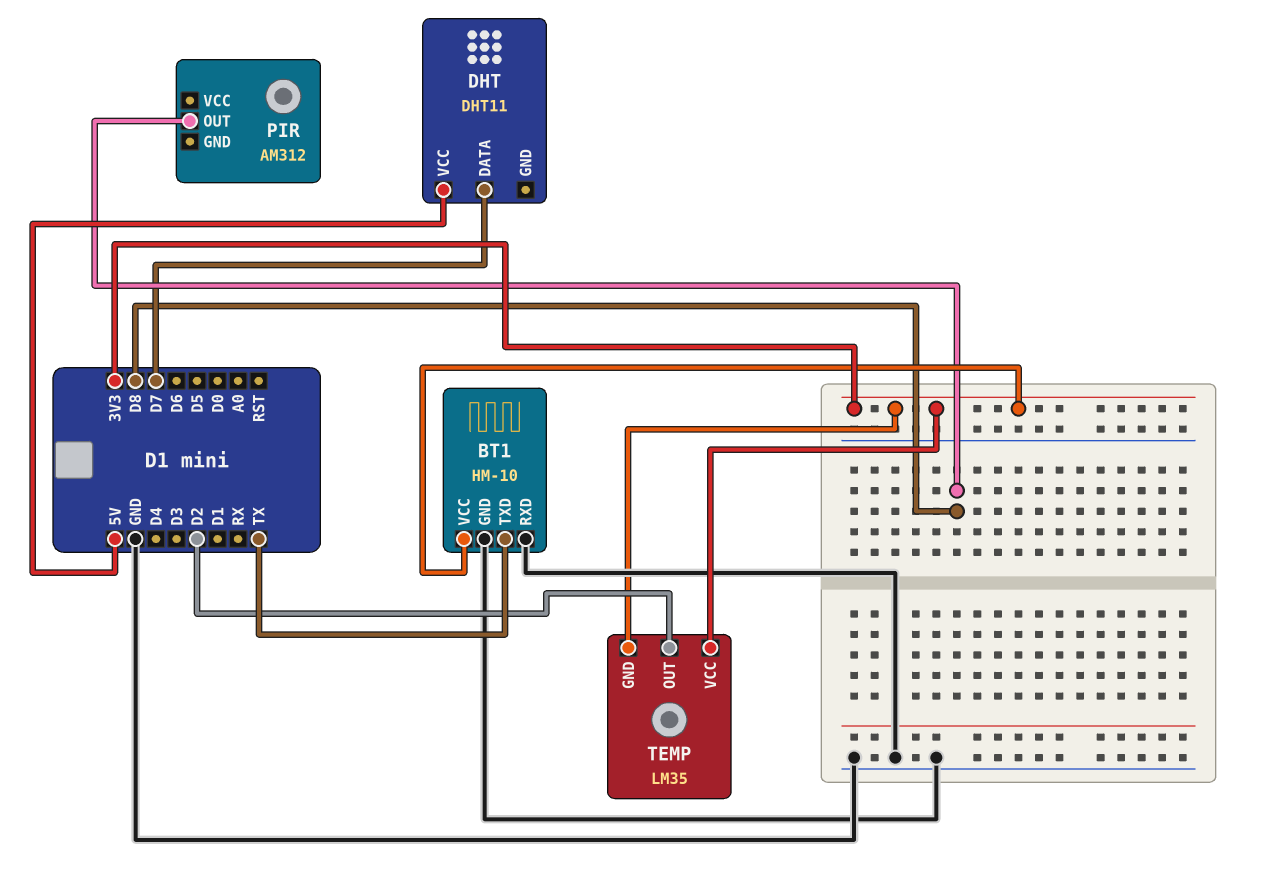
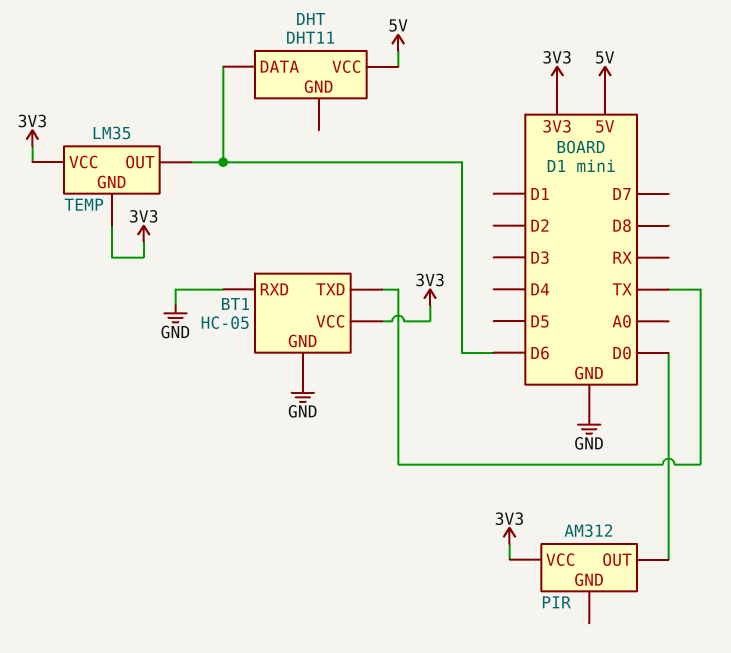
BT1: HM-10 -> HC-05
DHT pin DATA: D7 -> D6
PIR pin OUT: D8 -> D0
PIR pin VCC: none -> 3V3
TEMP pin OUT: D2 -> D6

